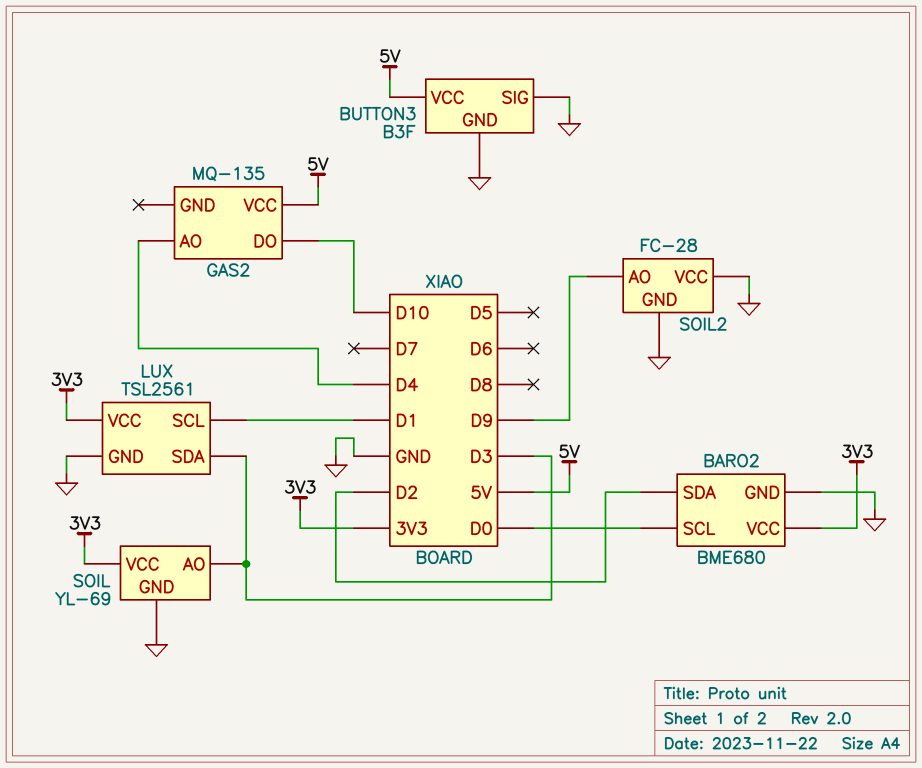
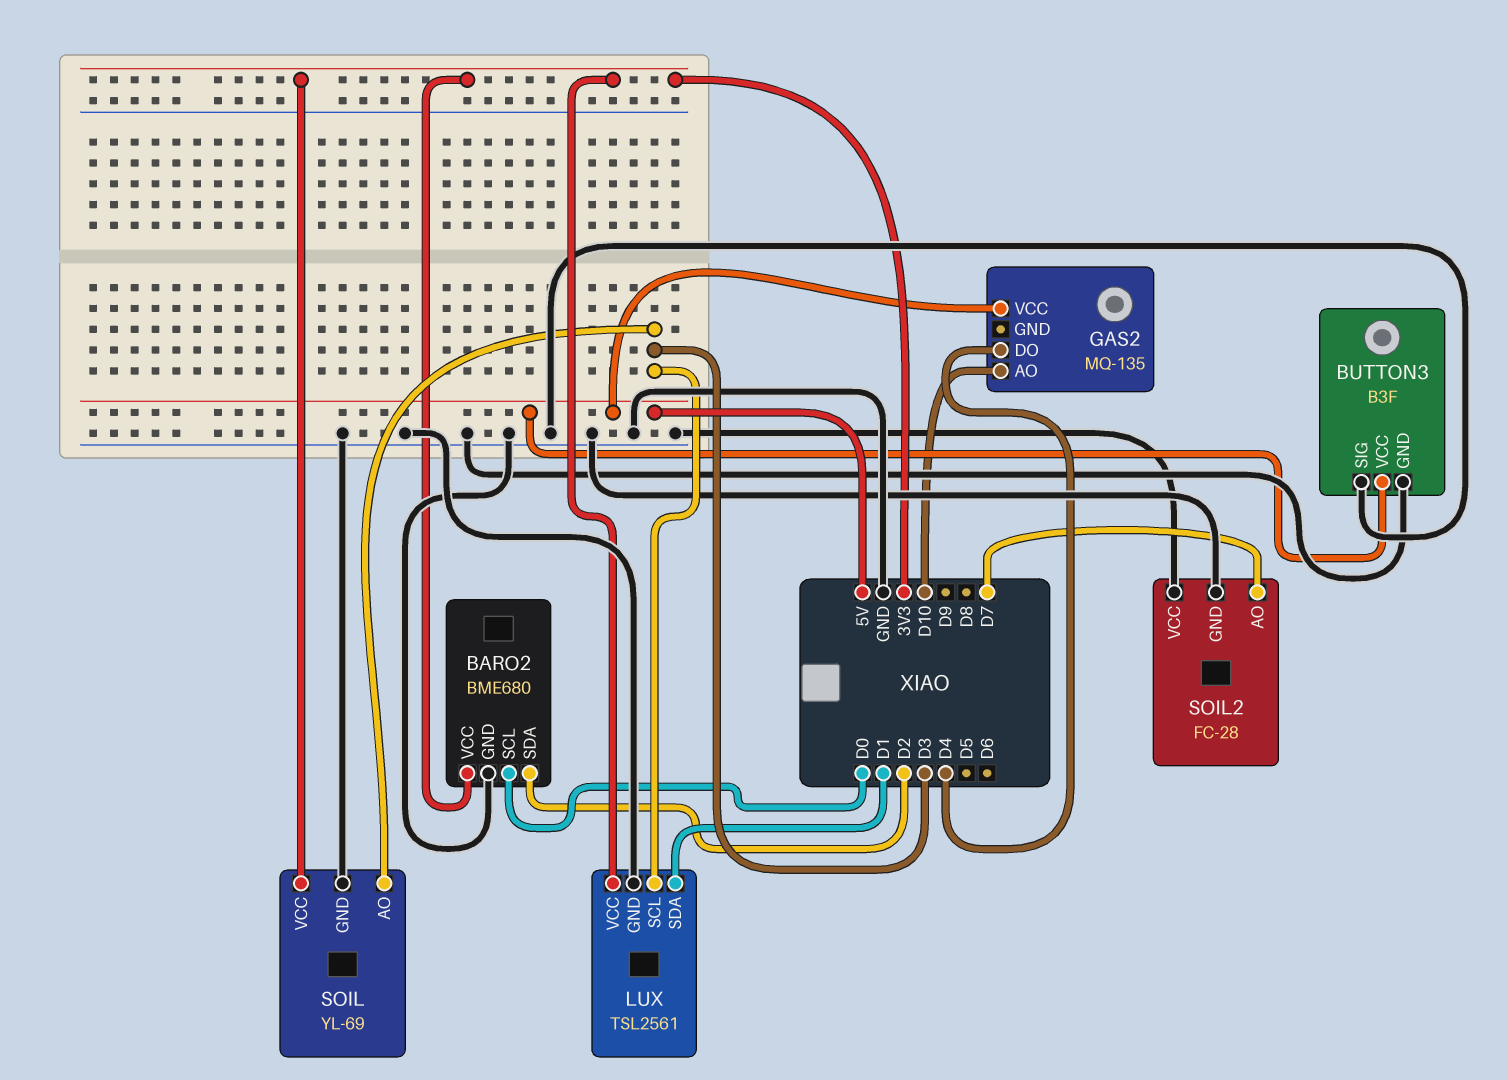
GAS2 pin AO: D4 -> D10
GAS2 pin DO: D10 -> D4
LUX pin SCL: D1 -> D3
LUX pin SDA: D3 -> D1
SOIL2 pin AO: D9 -> D7

